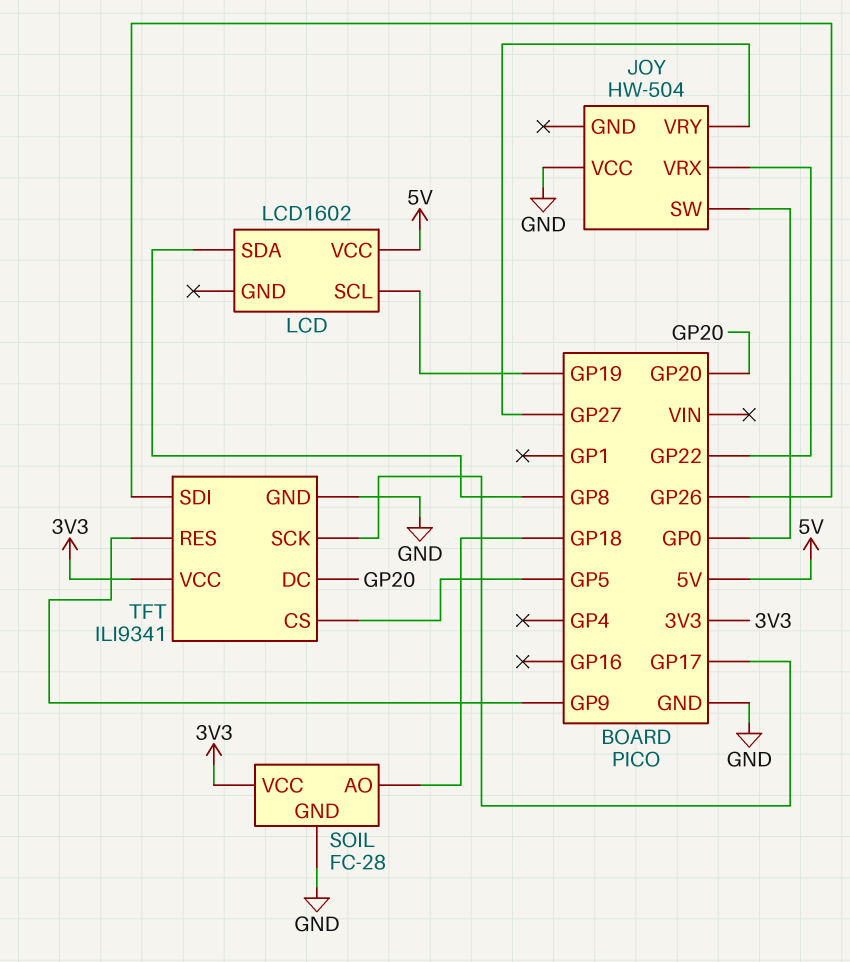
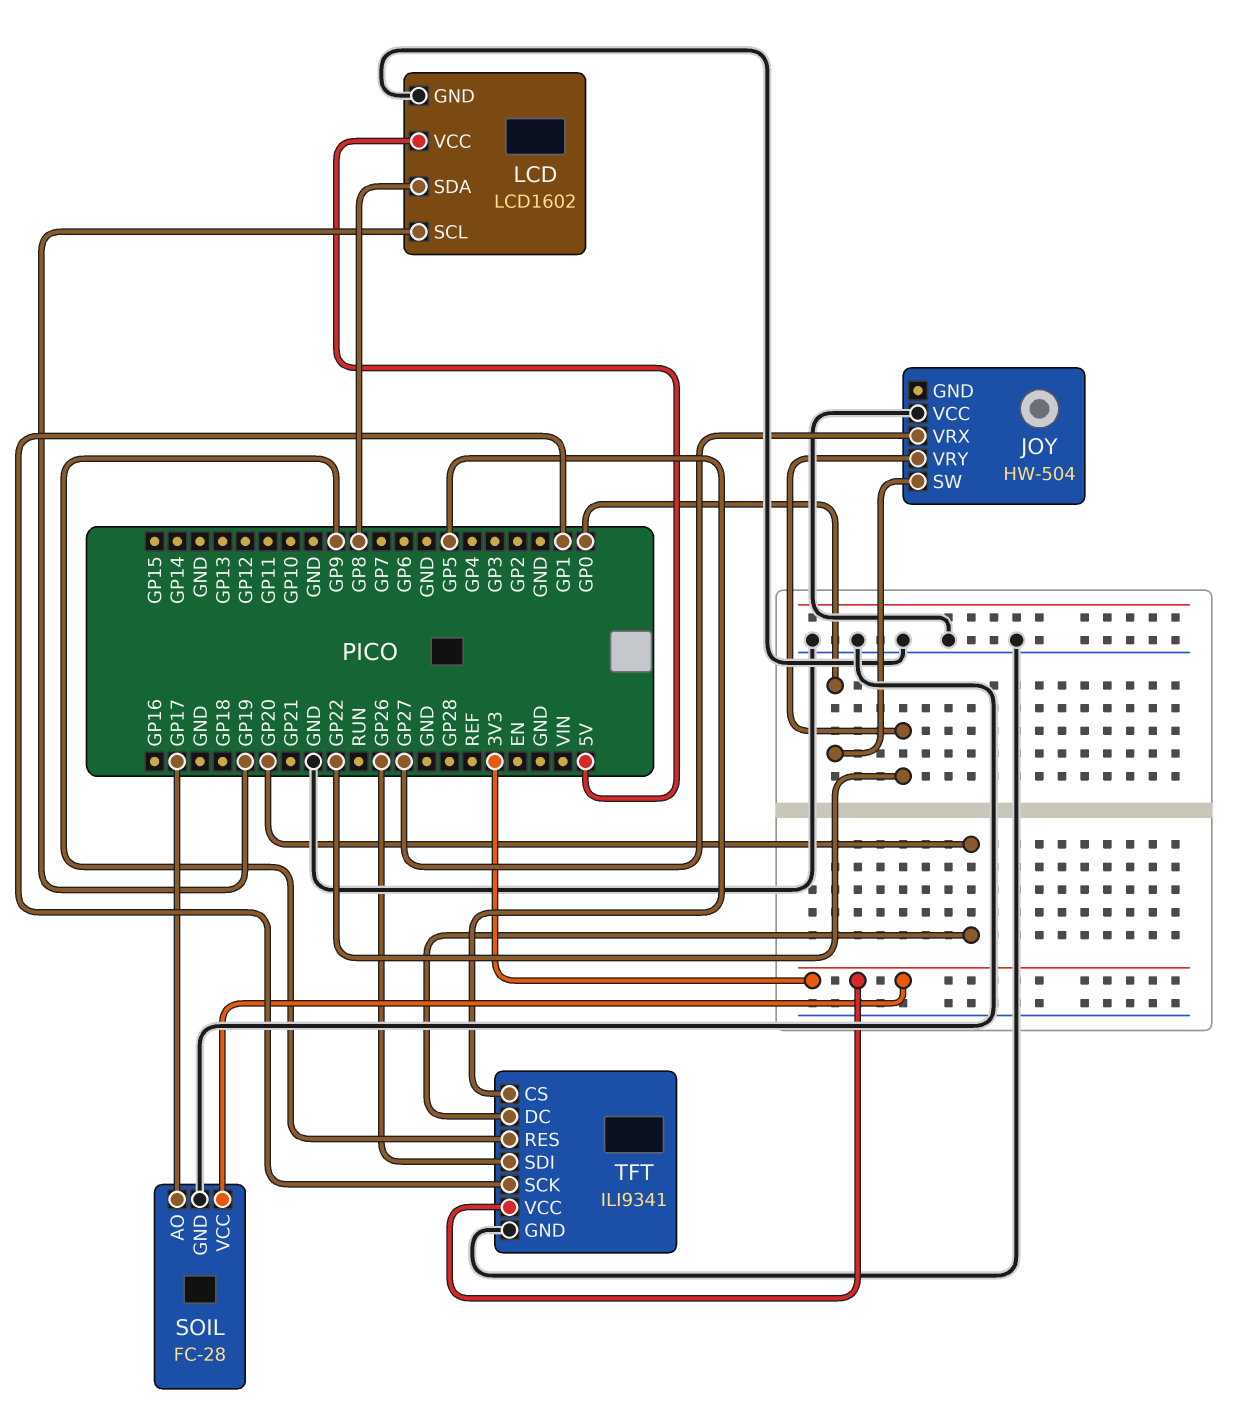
JOY pin VRX: GP22 -> GP27
JOY pin VRY: GP27 -> GP22
LCD pin GND: none -> GND
SOIL pin AO: GP18 -> GP17
TFT pin SCK: GP17 -> GP1

